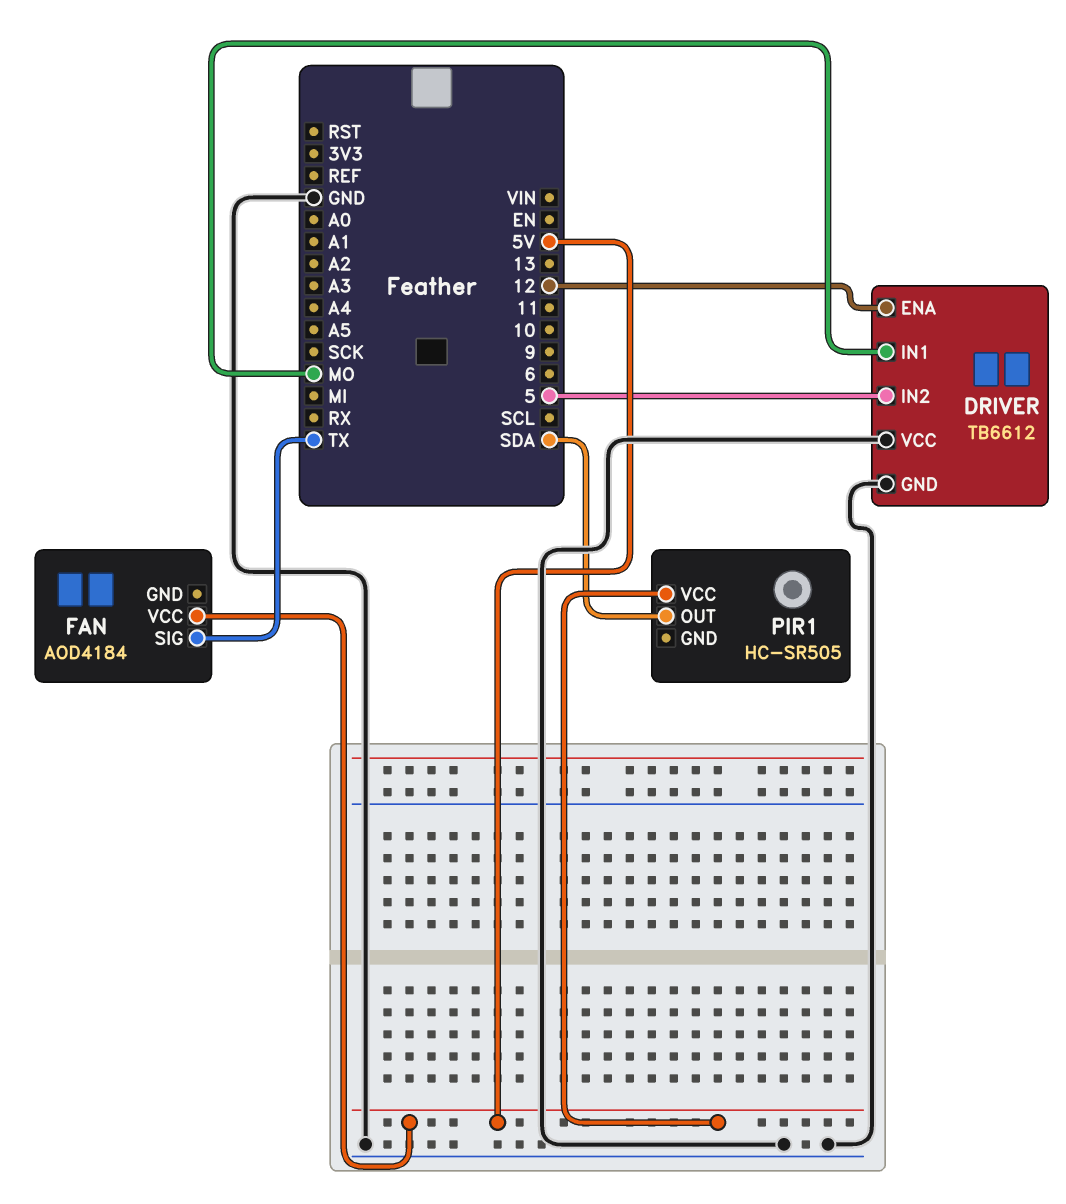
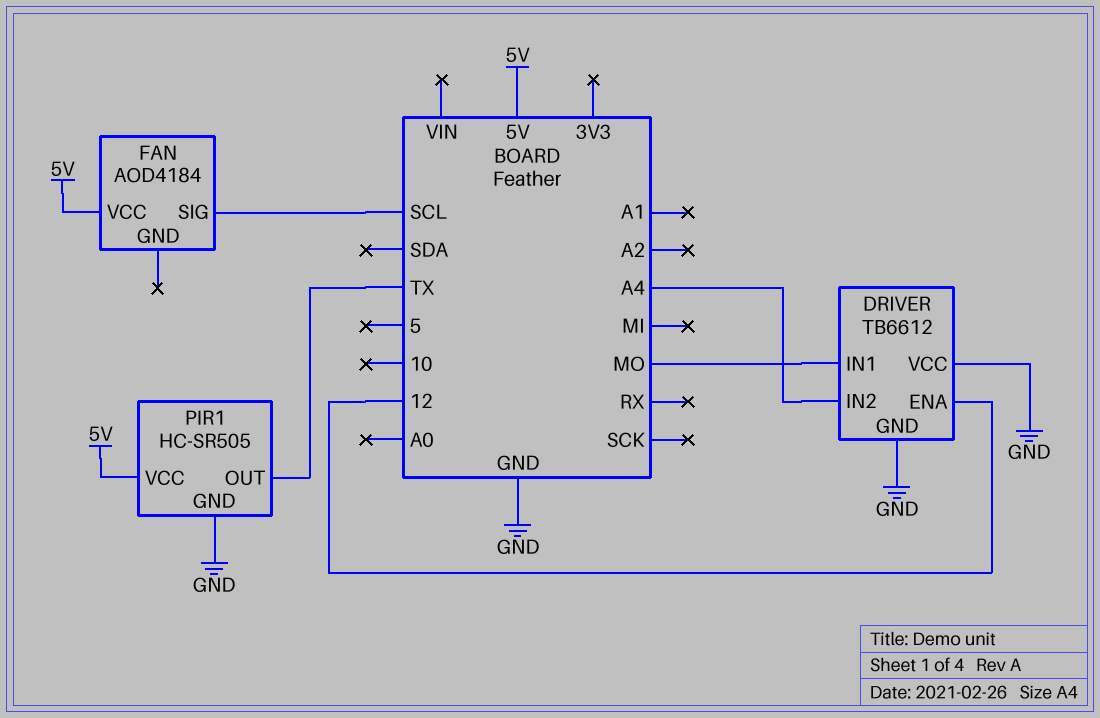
DRIVER pin IN2: 5 -> A4
FAN pin SIG: TX -> SCL
PIR1 pin GND: none -> GND
PIR1 pin OUT: SDA -> TX

